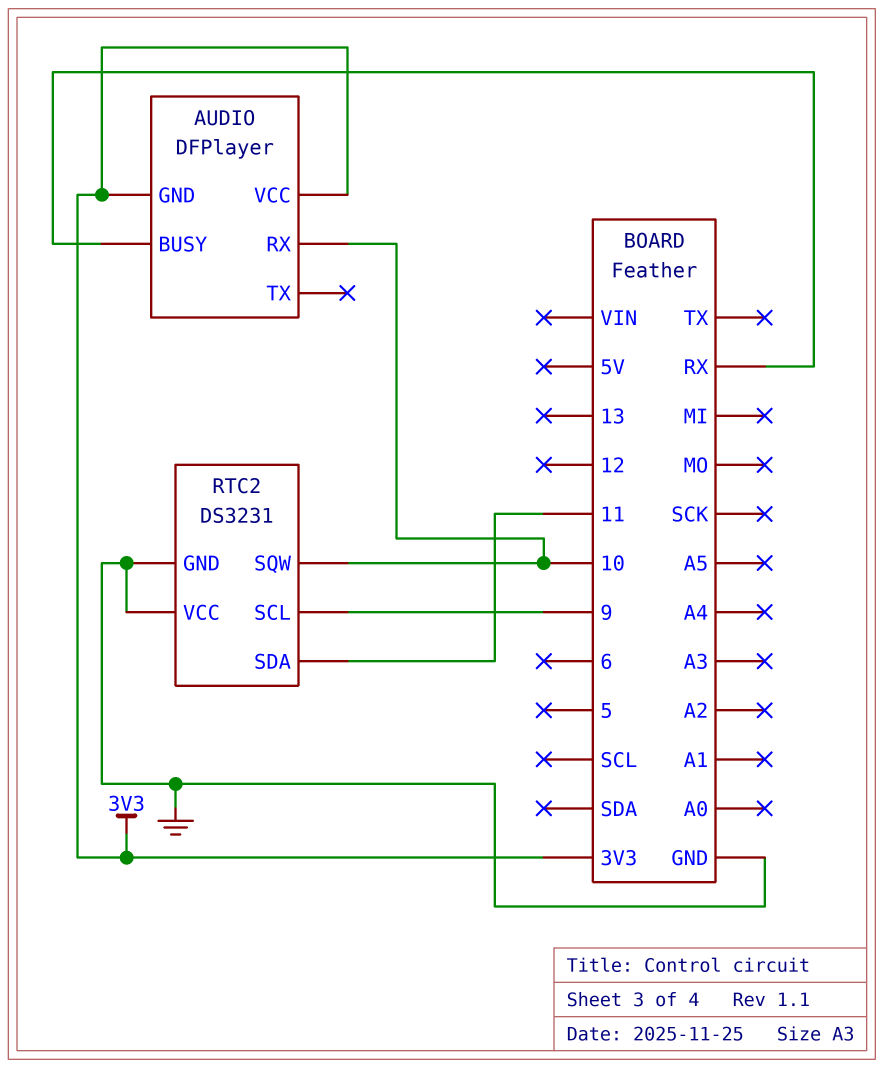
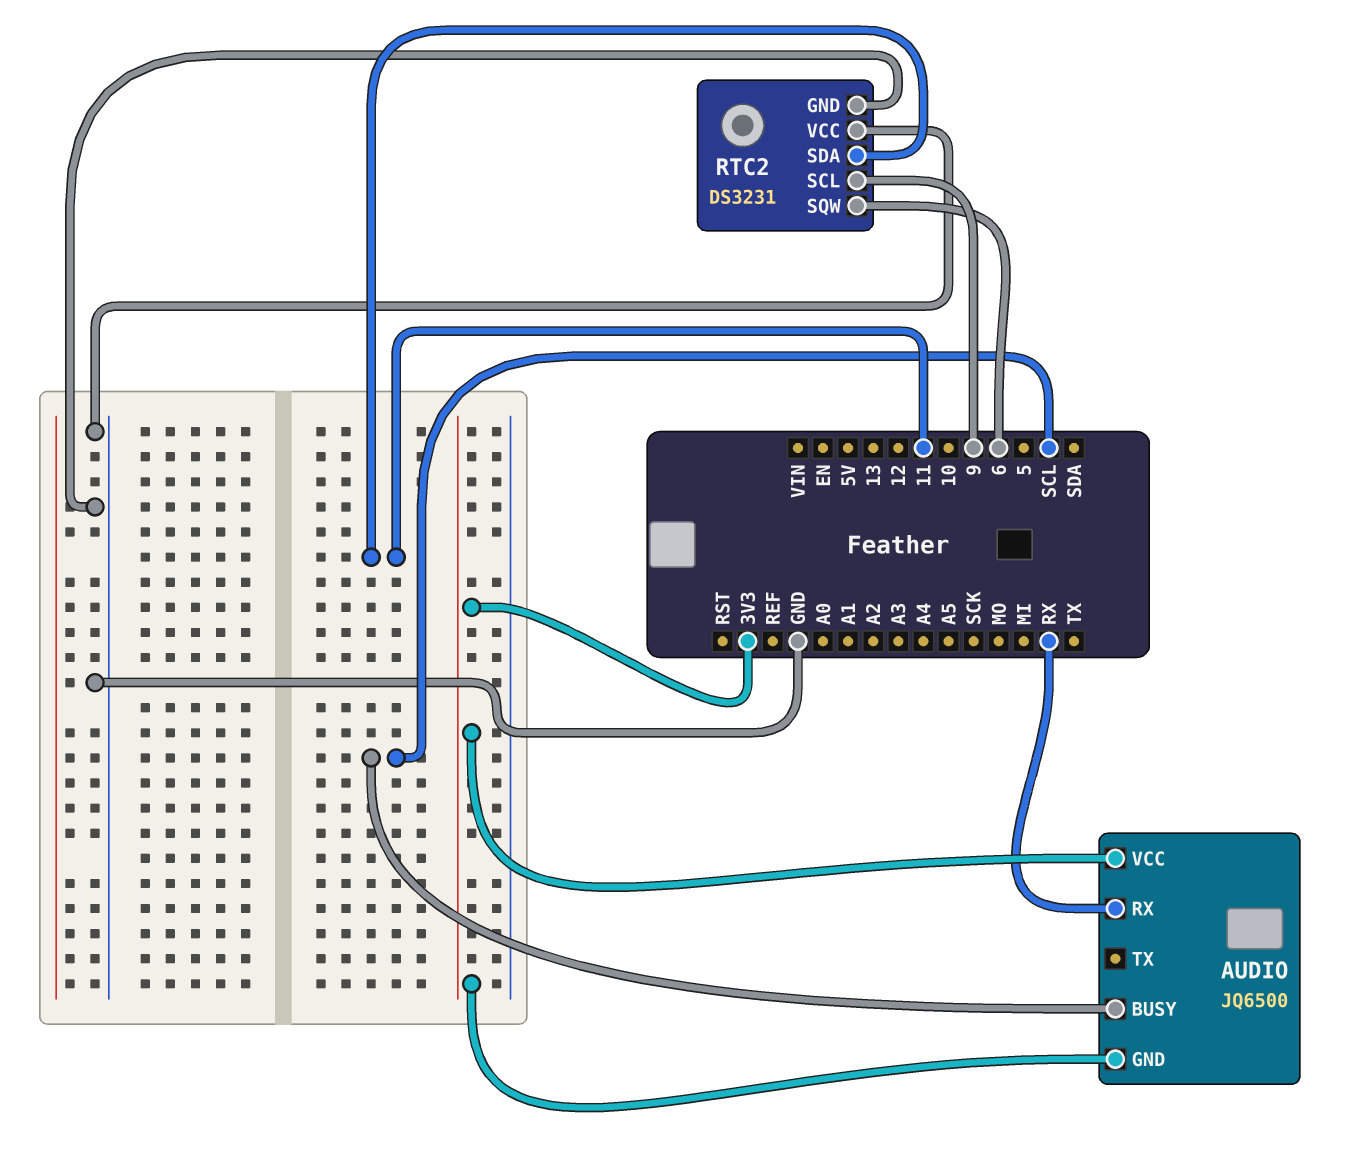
AUDIO: DFPlayer -> JQ6500
AUDIO pin BUSY: RX -> SCL
AUDIO pin RX: 10 -> RX
RTC2 pin SQW: 10 -> 6

